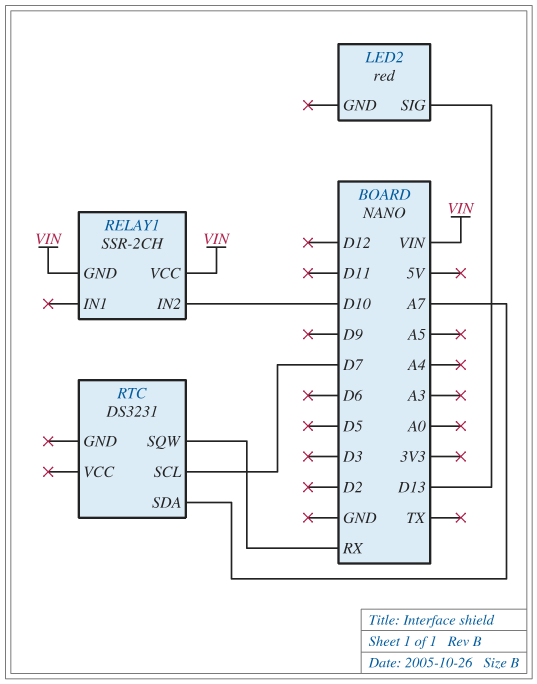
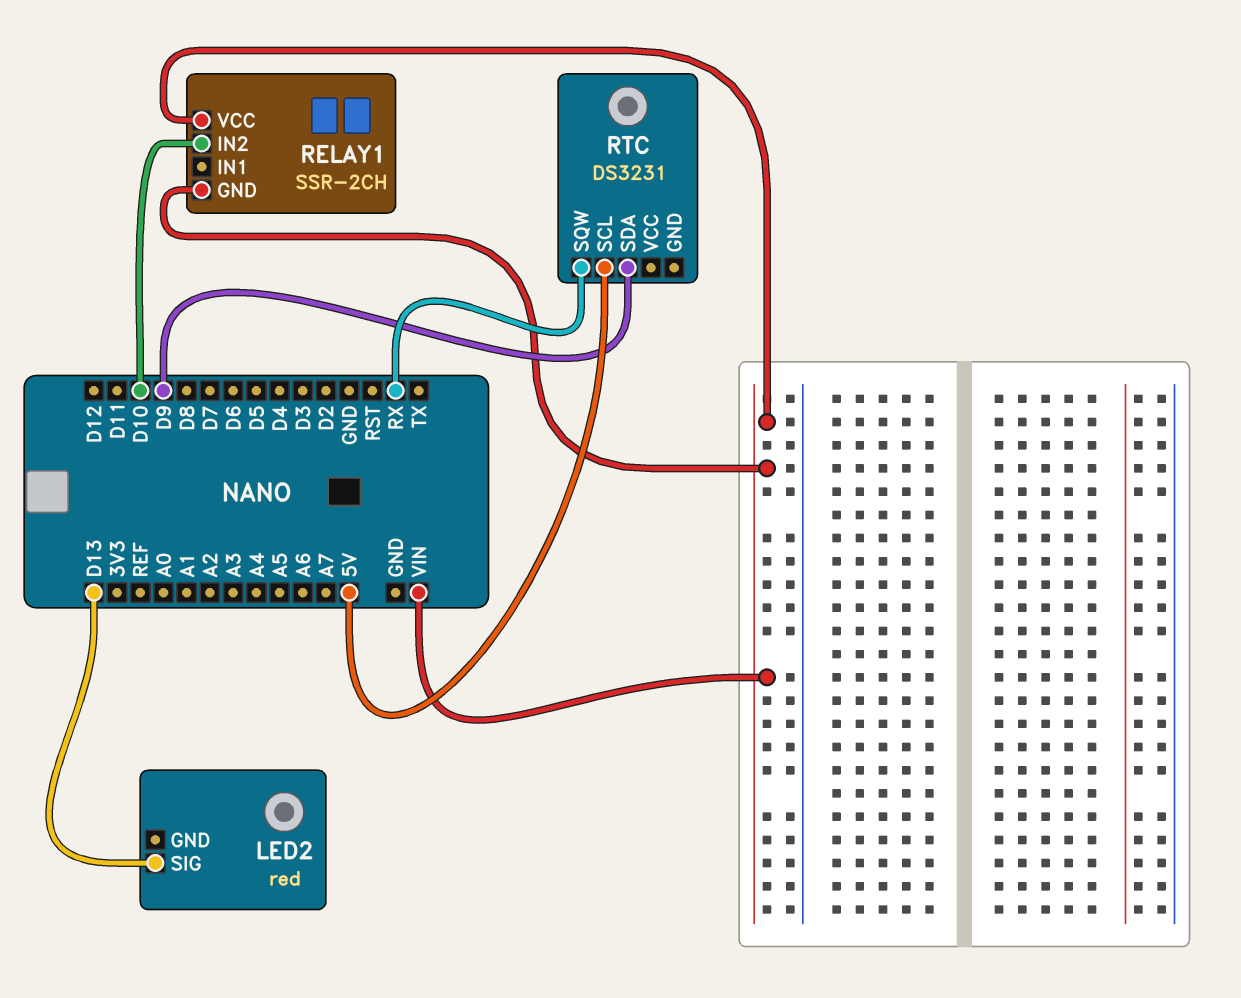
RTC pin SCL: D7 -> 5V
RTC pin SDA: A7 -> D9

